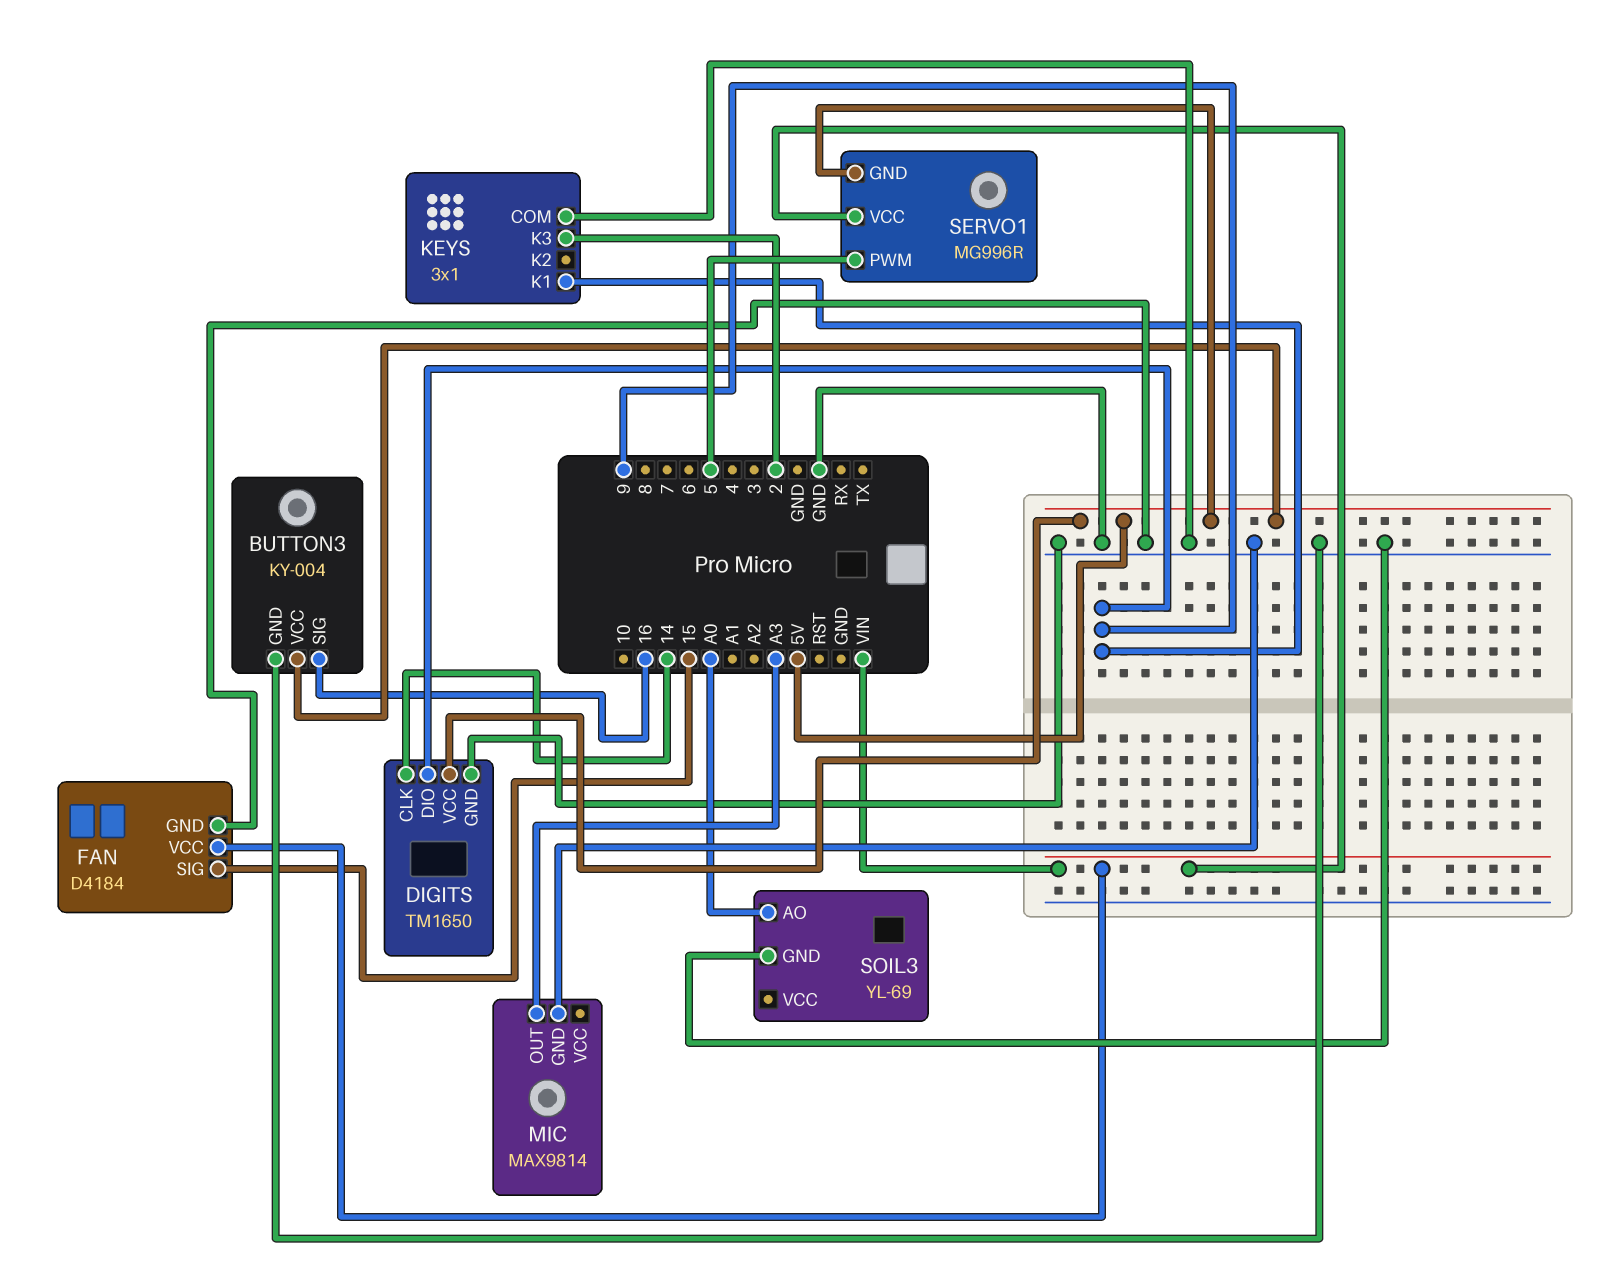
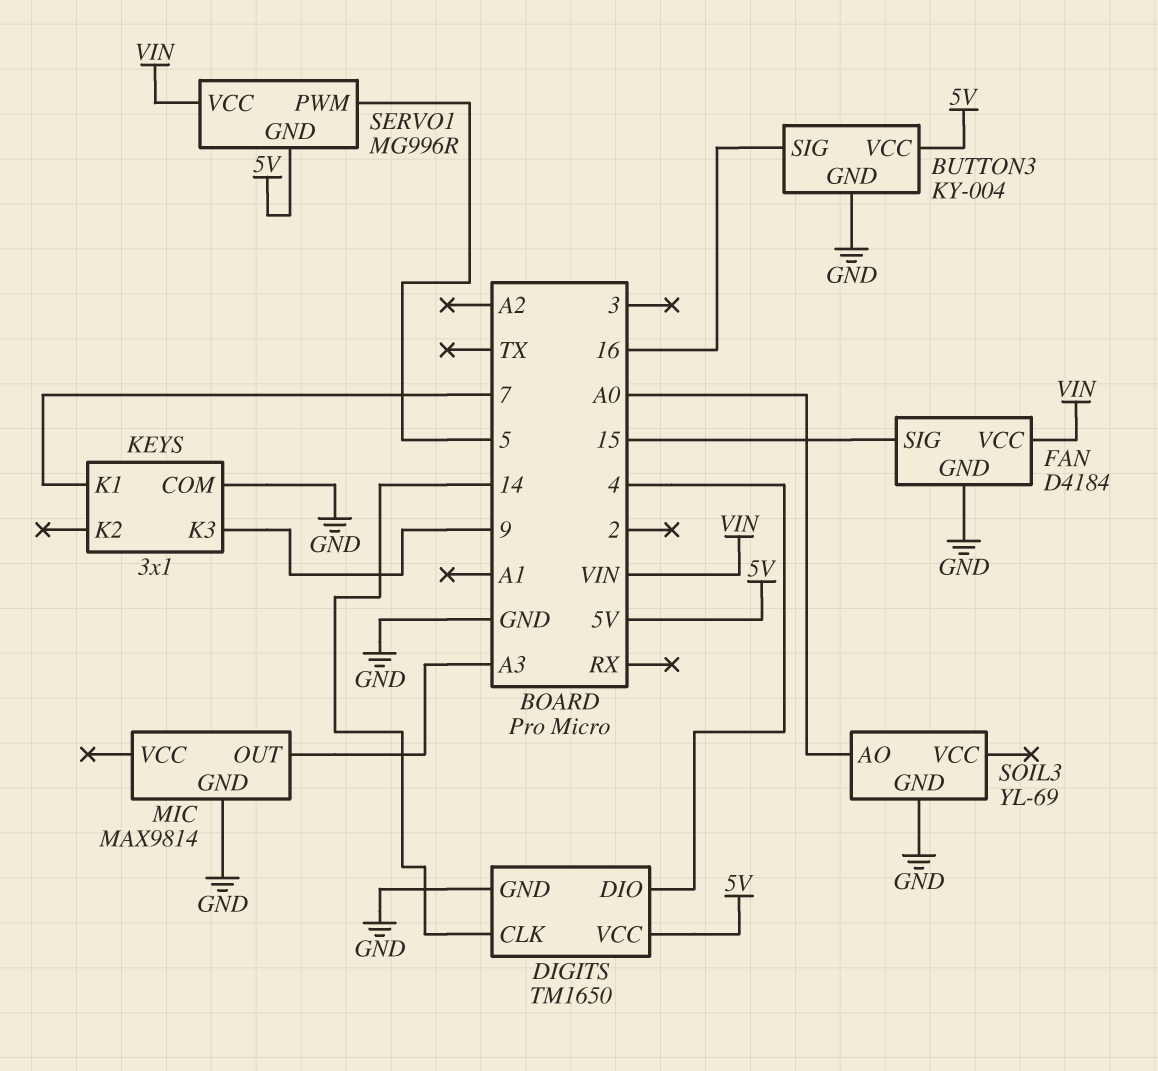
DIGITS pin DIO: 9 -> 4
KEYS pin K1: 9 -> 7
KEYS pin K3: 2 -> 9

